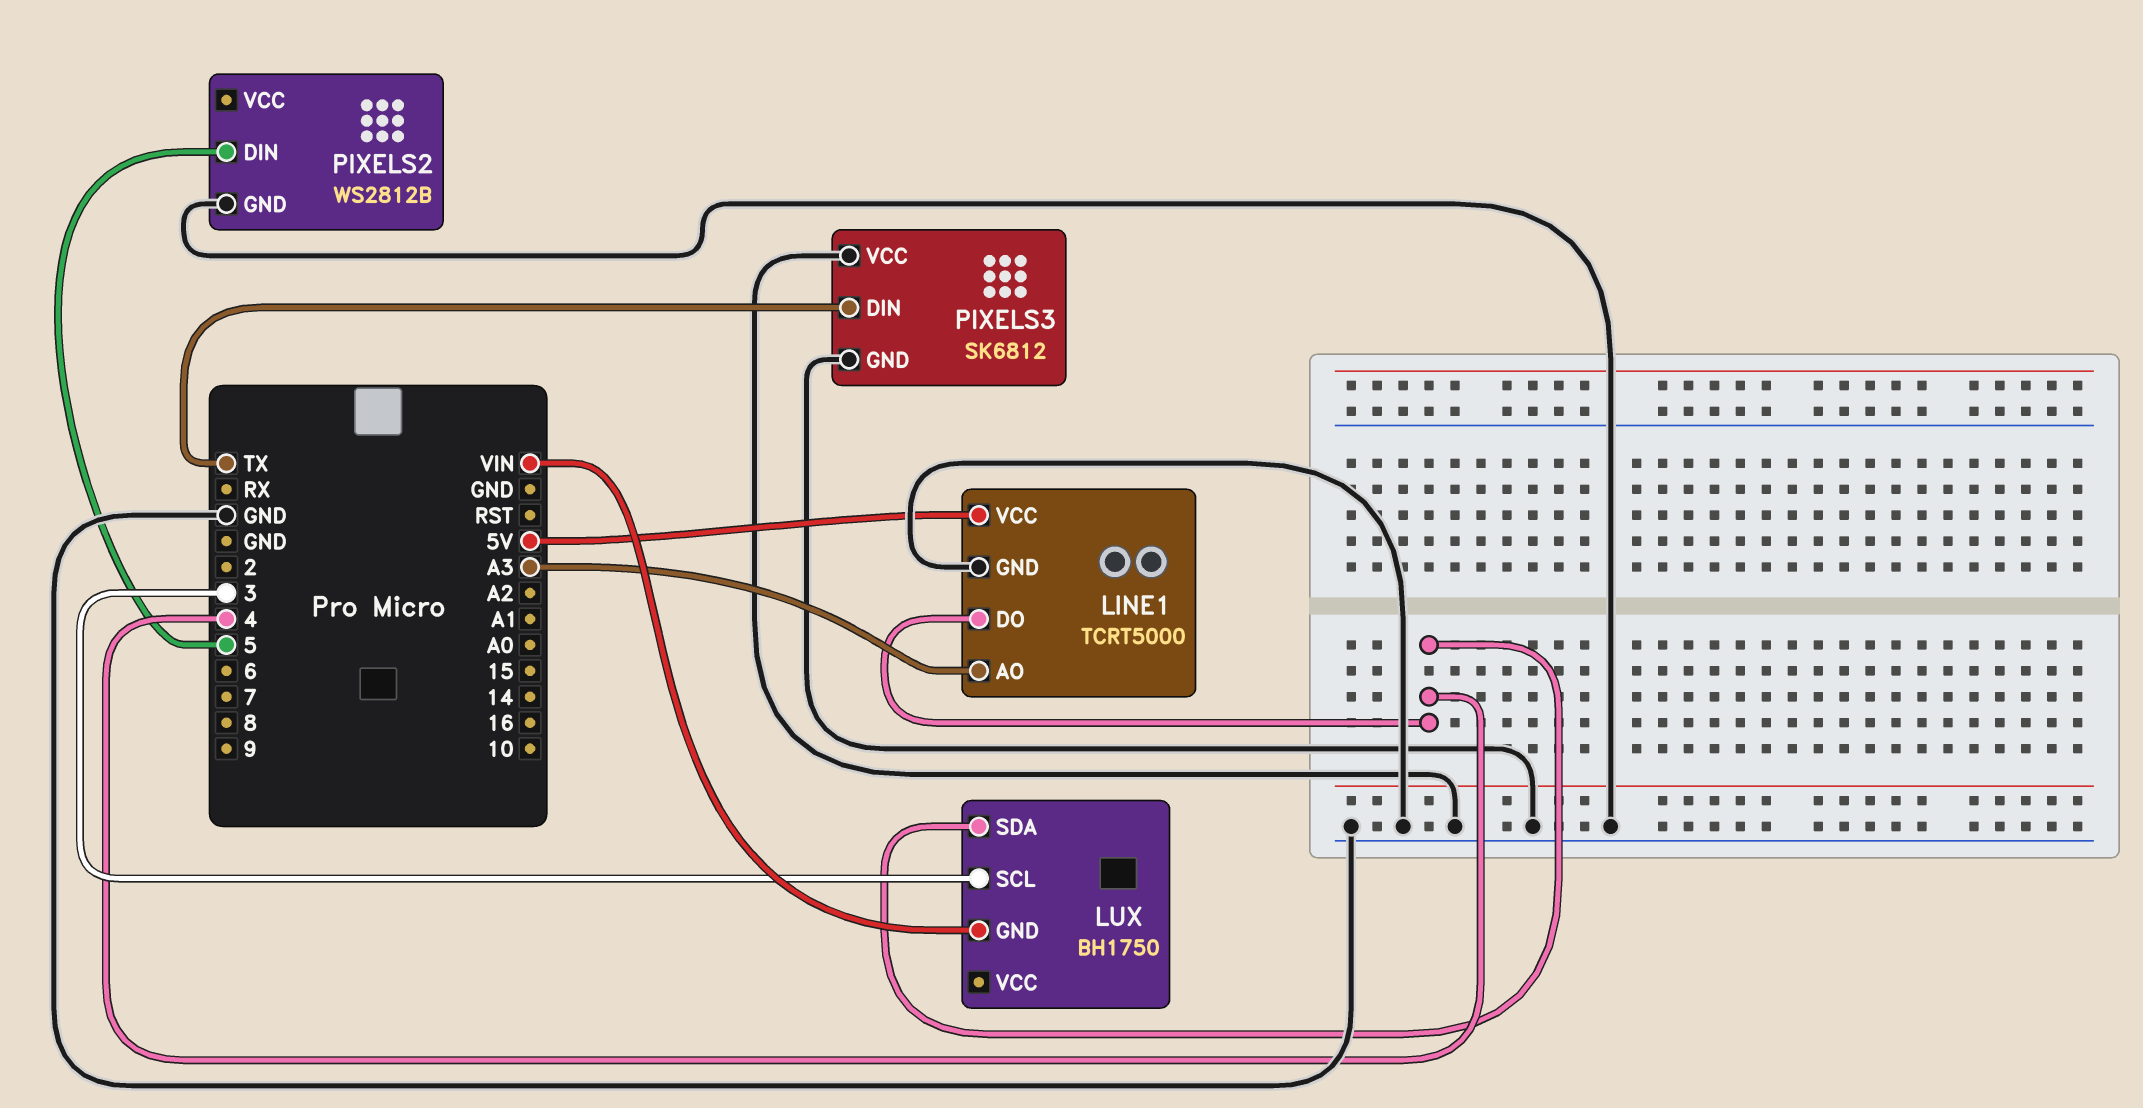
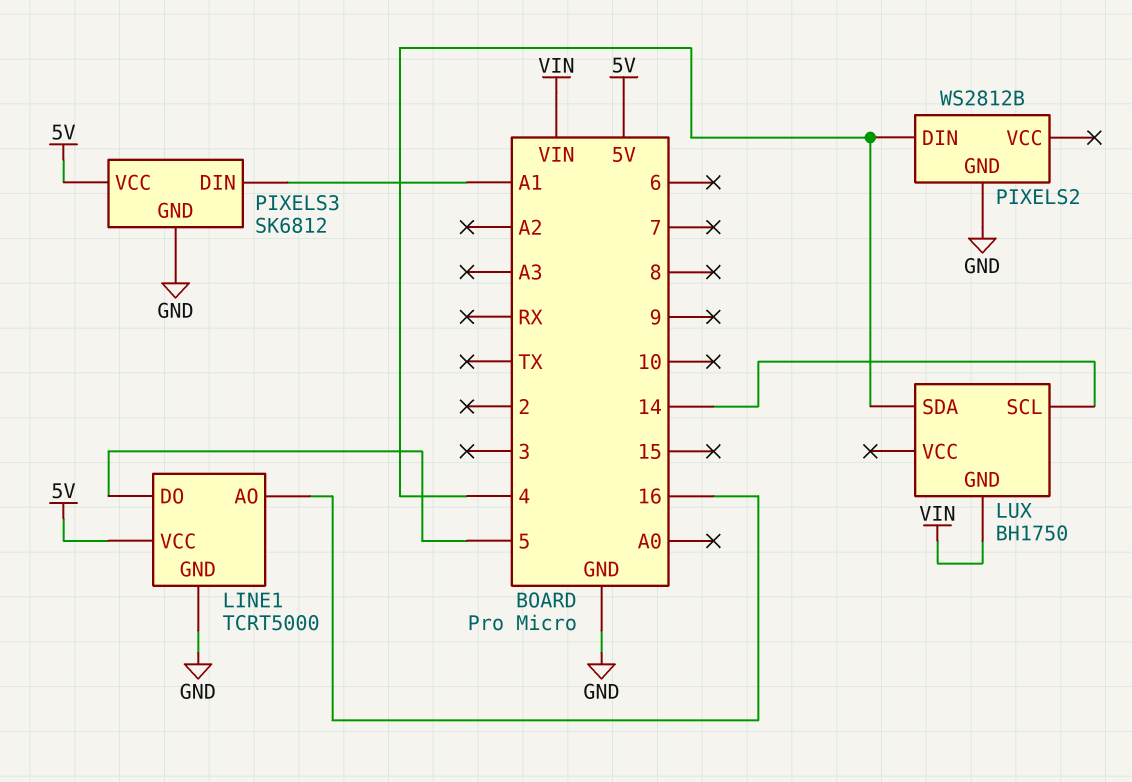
LINE1 pin AO: A3 -> 16
LINE1 pin DO: 4 -> 5
LUX pin SCL: 3 -> 14
PIXELS2 pin DIN: 5 -> 4
PIXELS3 pin DIN: TX -> A1
PIXELS3 pin VCC: GND -> 5V

